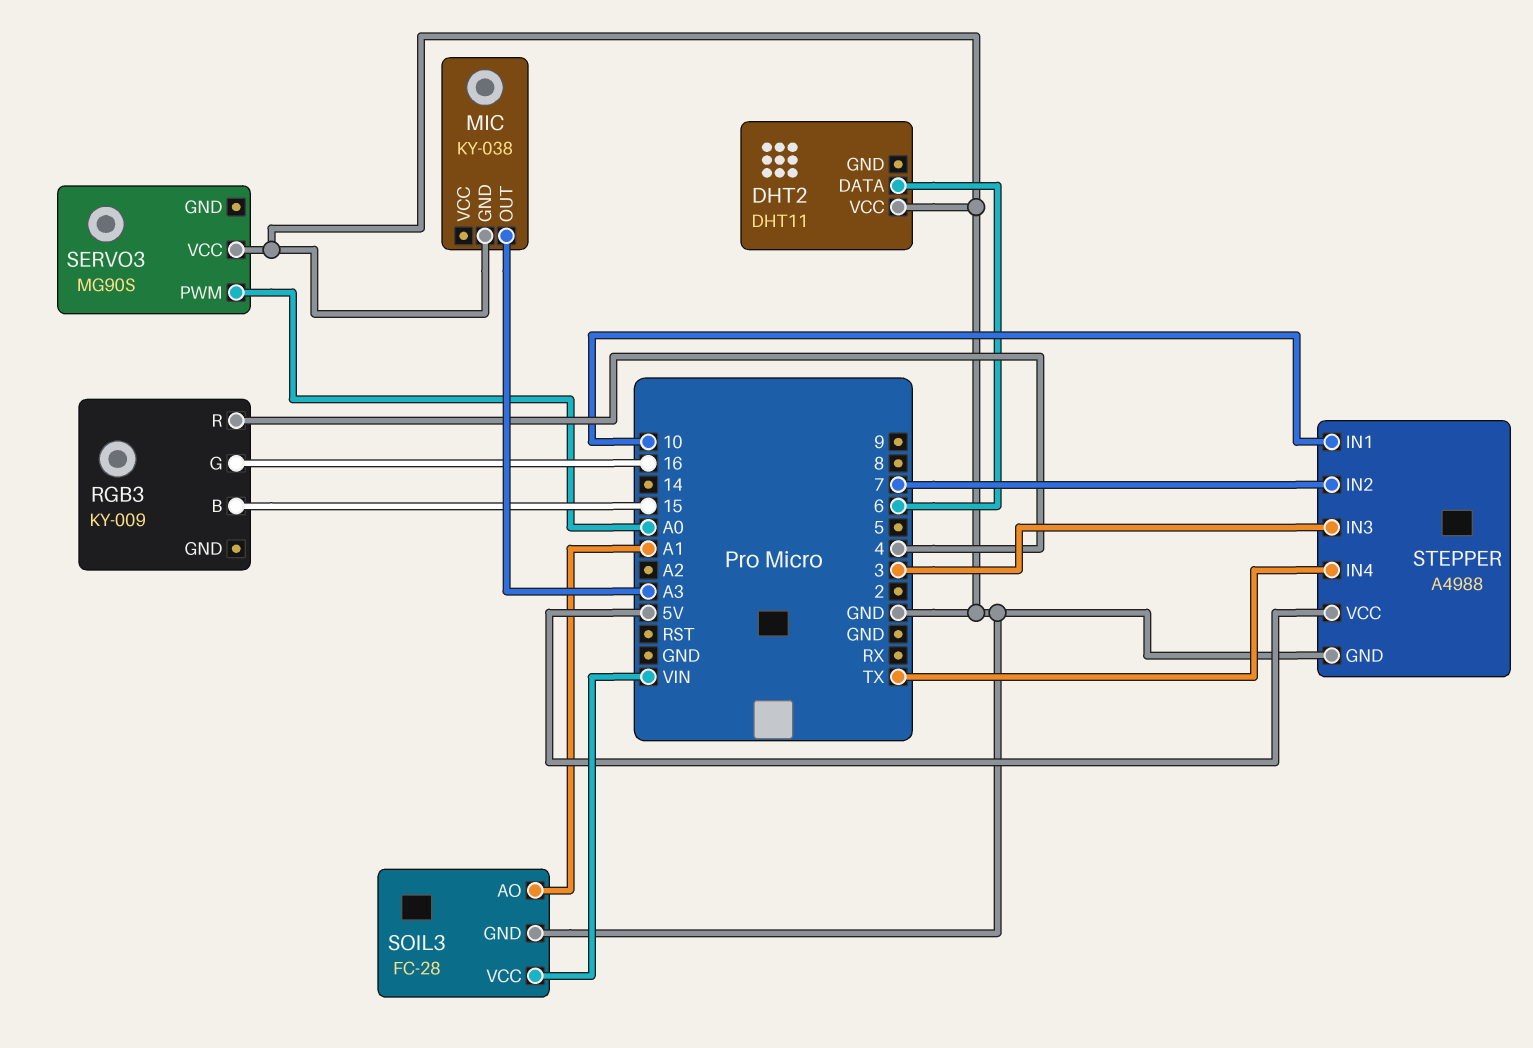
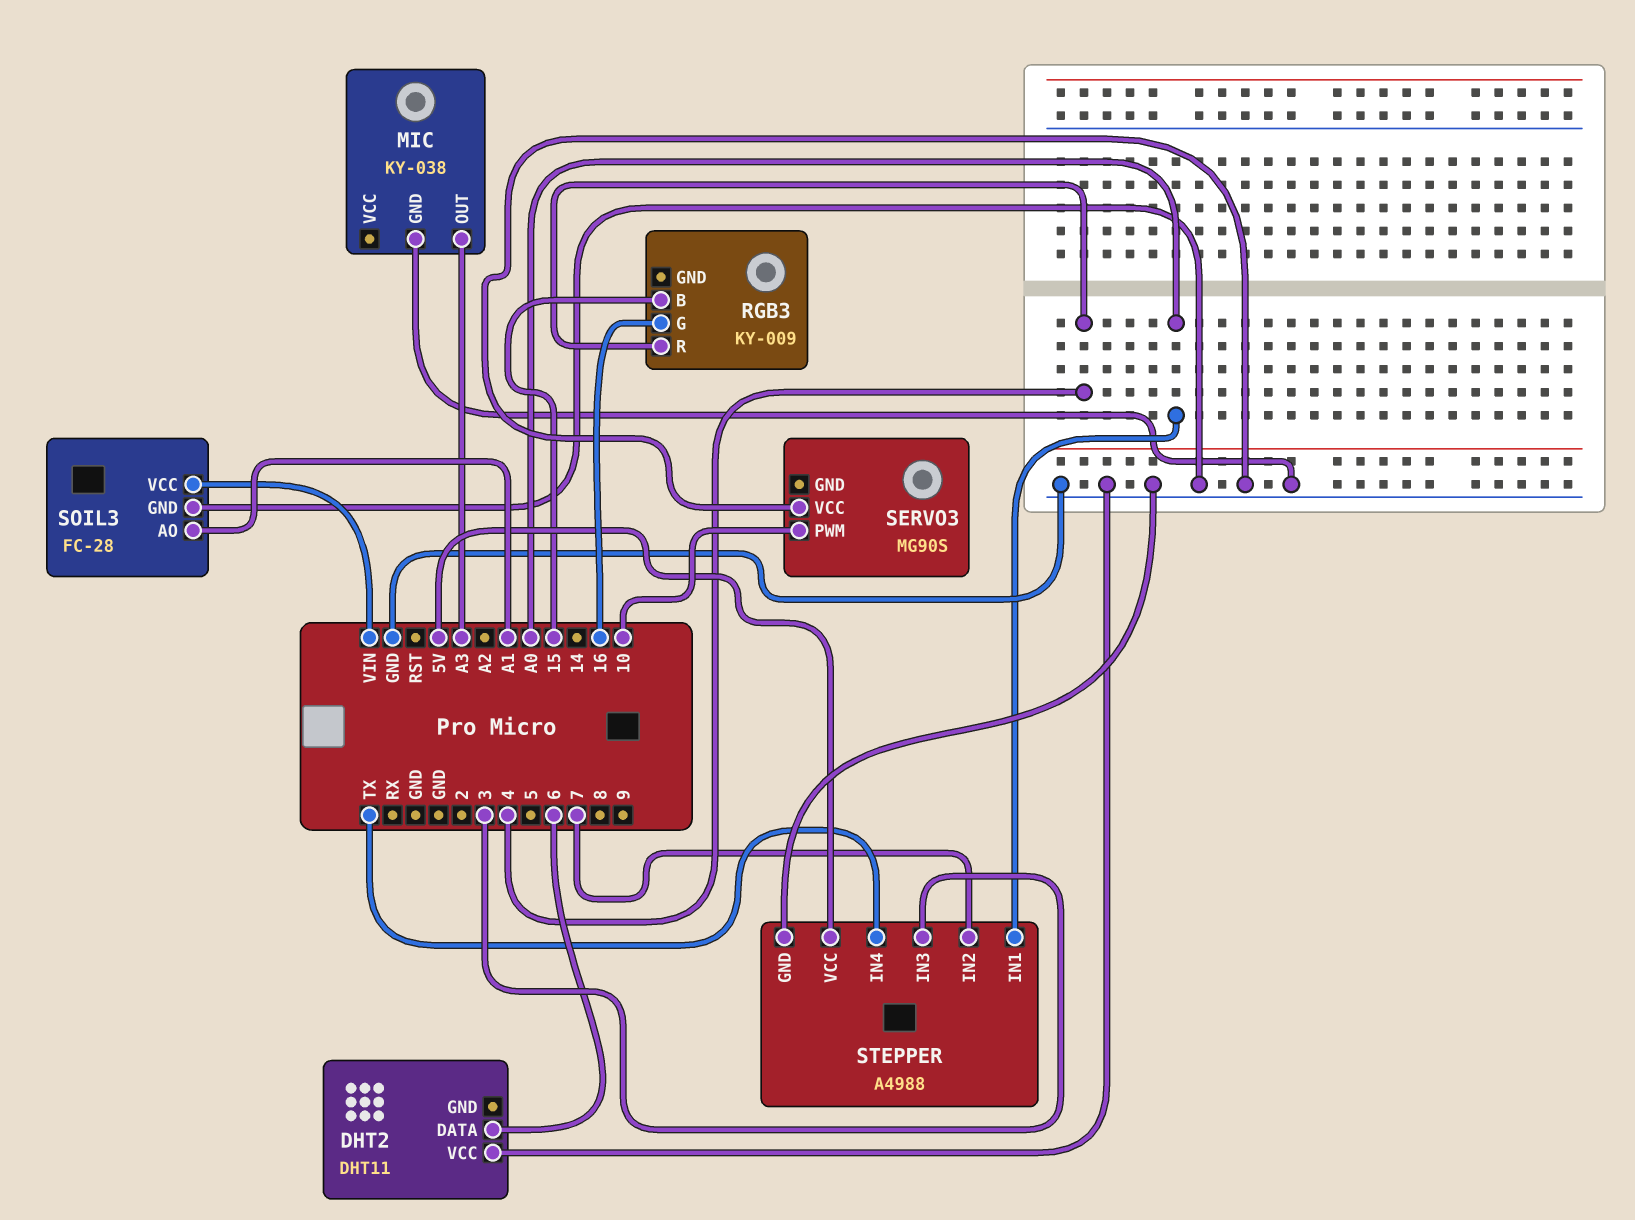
SERVO3 pin PWM: A0 -> 10
STEPPER pin IN1: 10 -> A0

